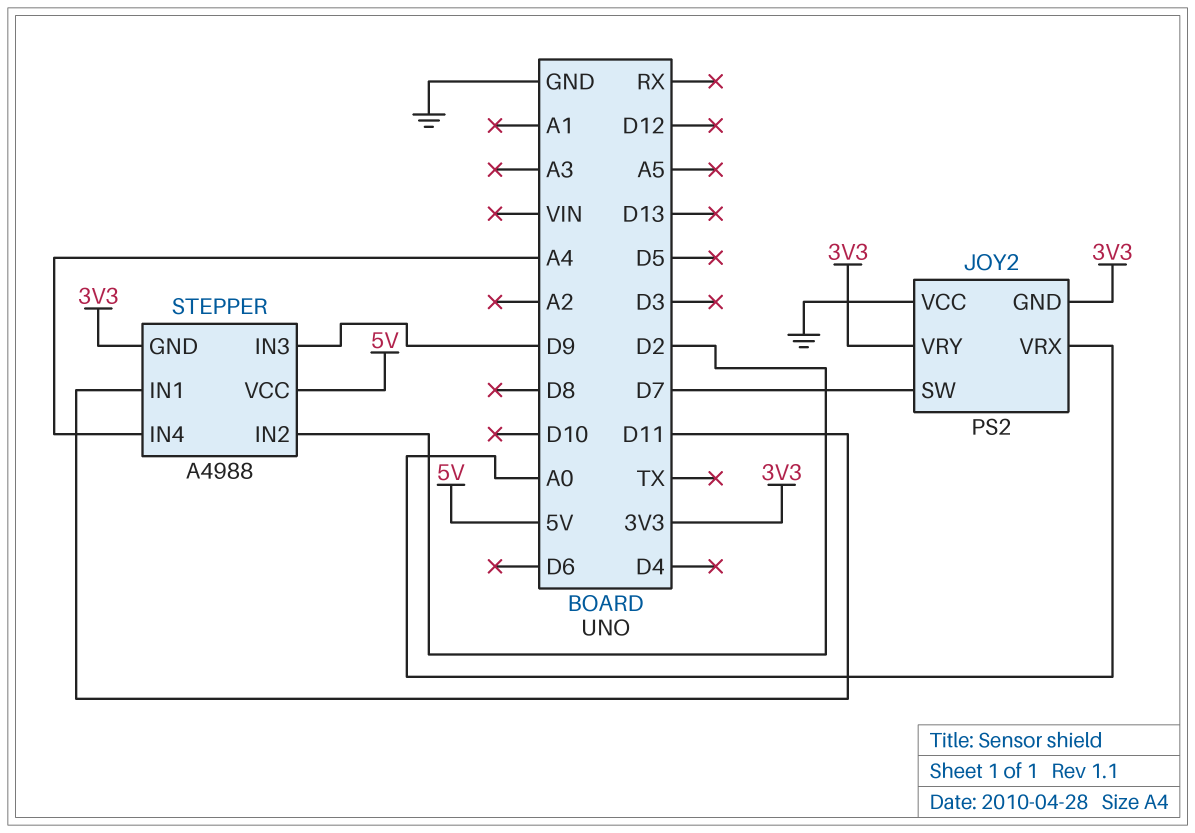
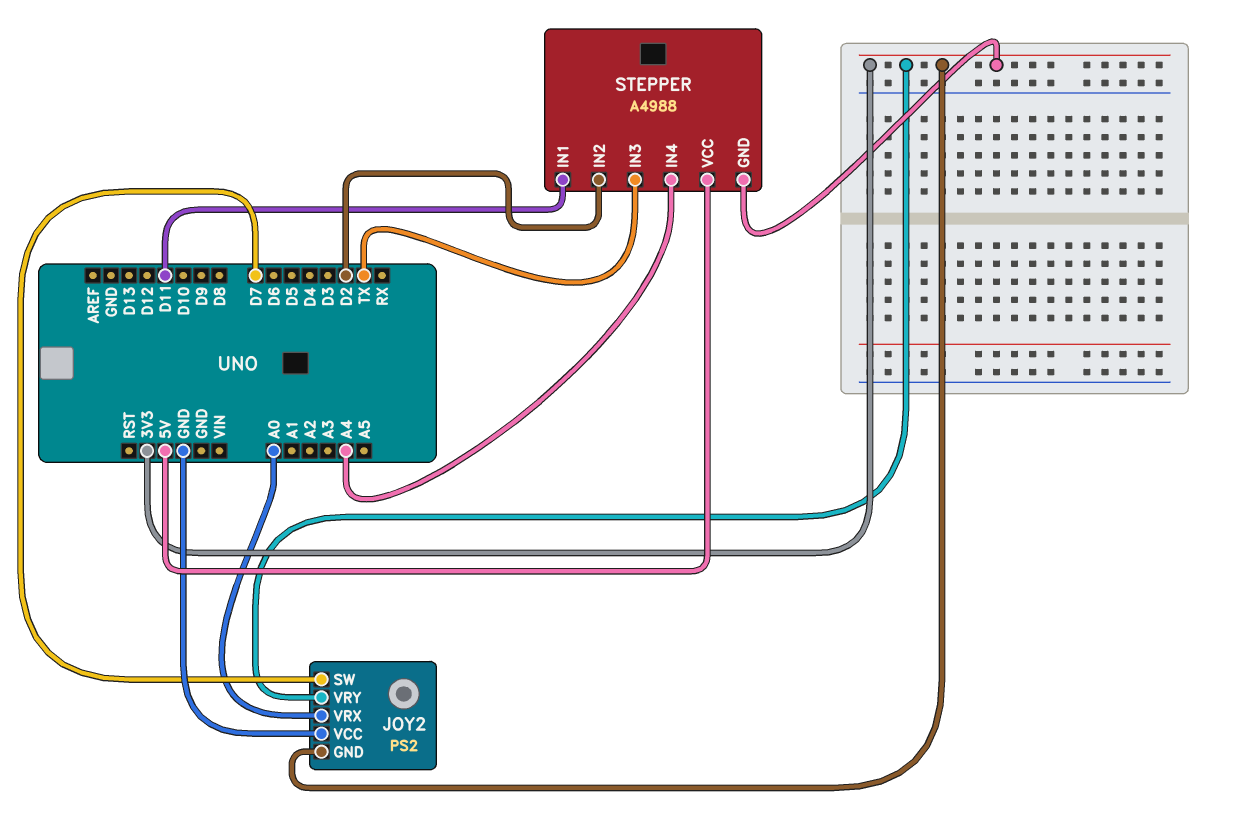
STEPPER pin IN3: D9 -> TX

